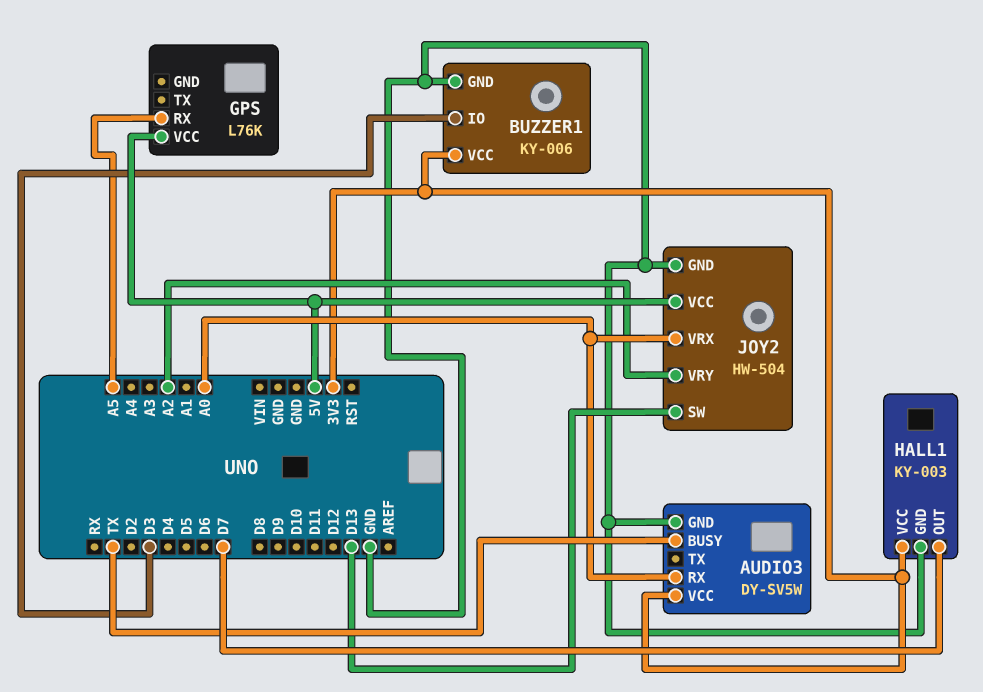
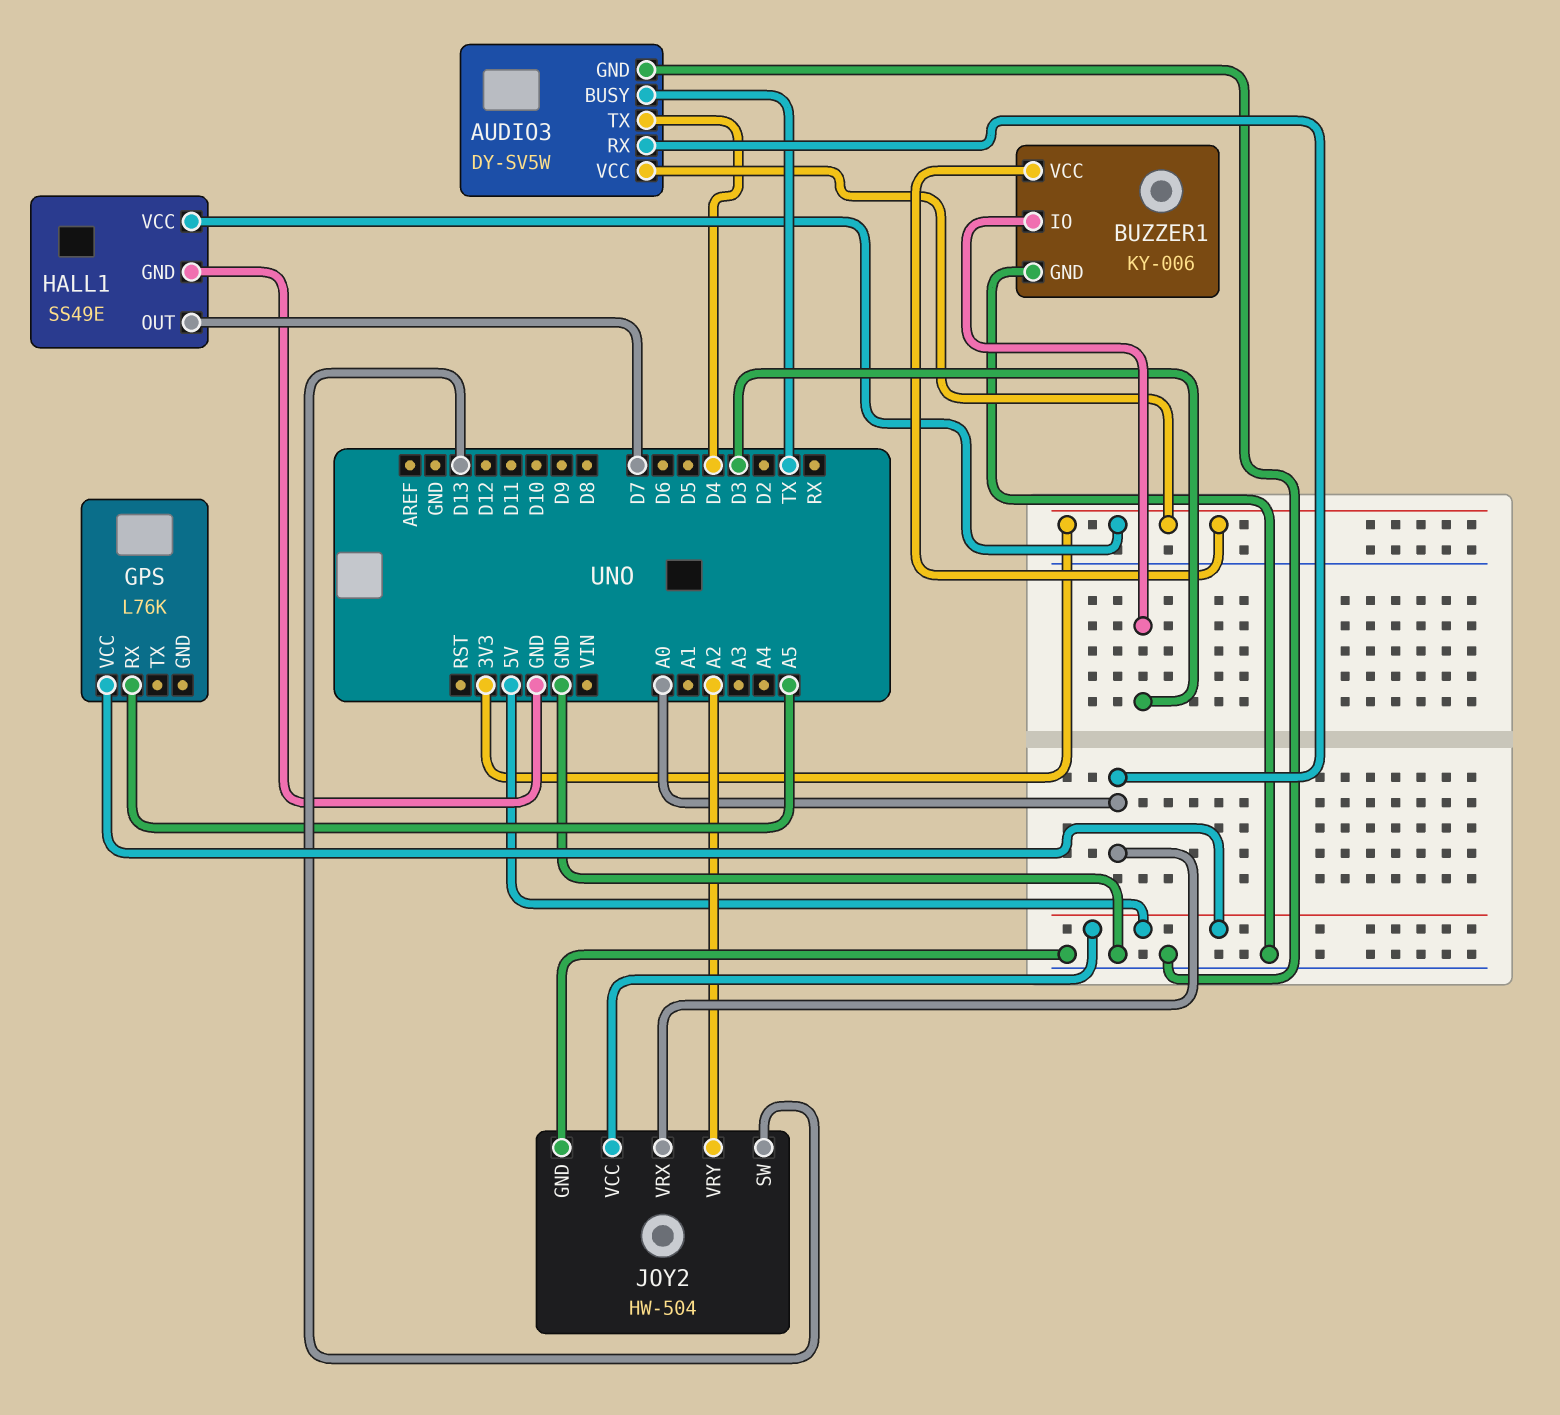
AUDIO3 pin TX: none -> D4
HALL1: KY-003 -> SS49E

